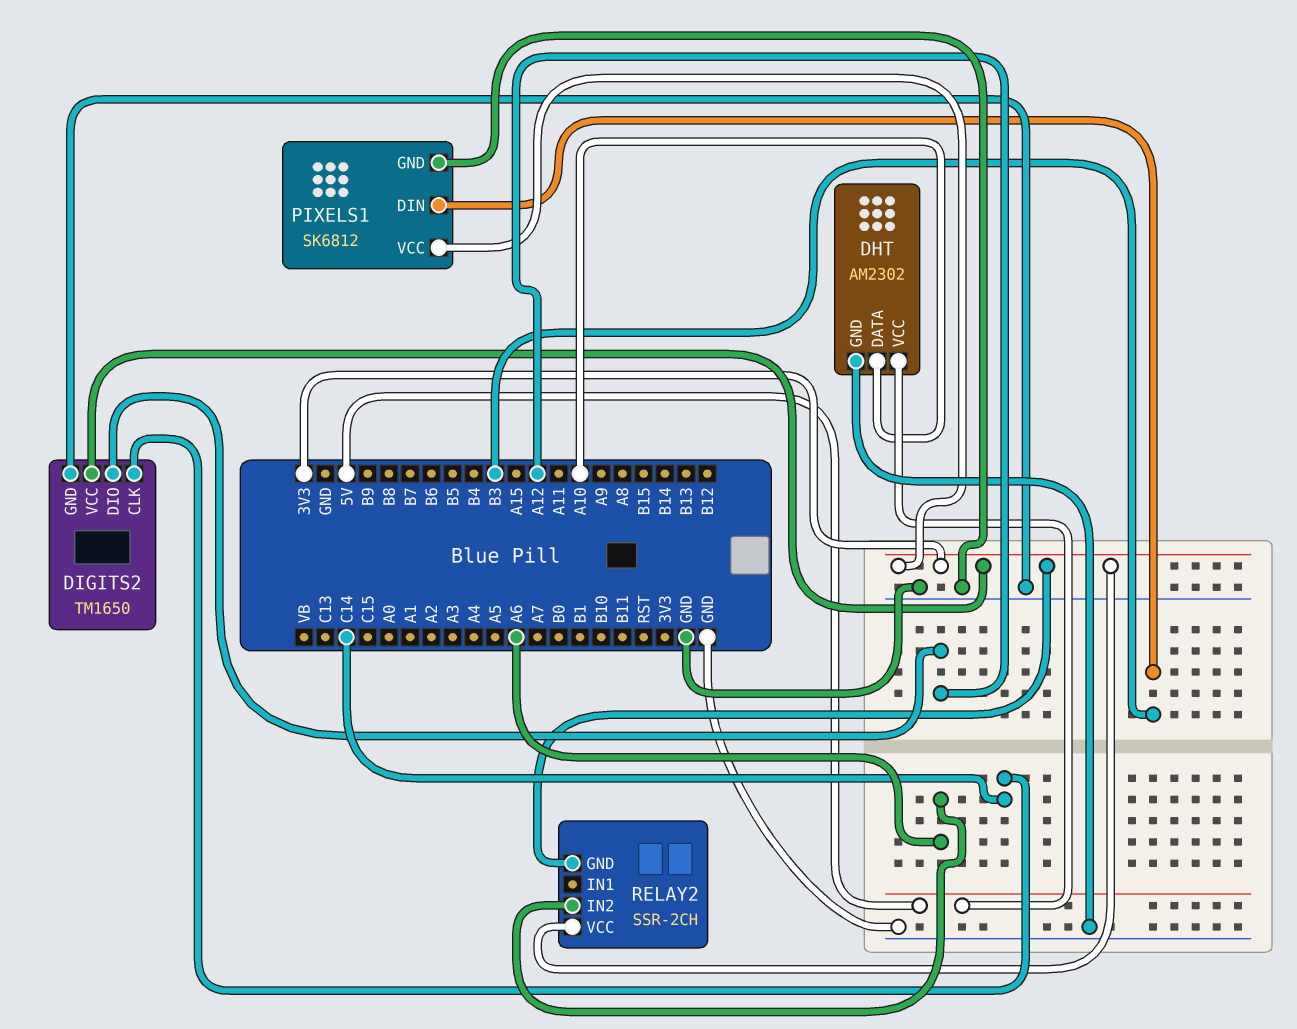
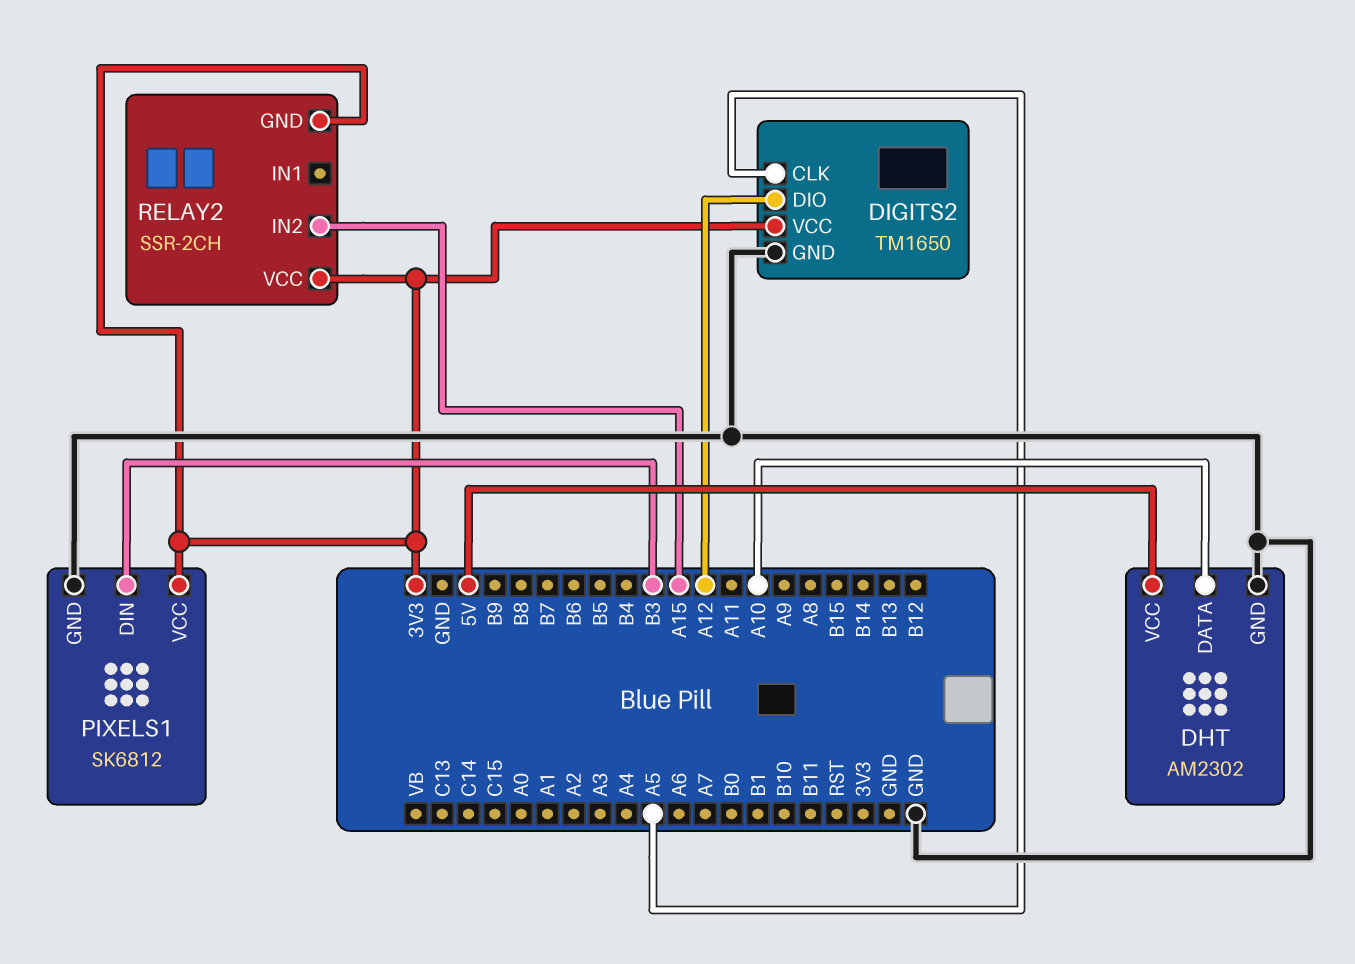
DIGITS2 pin CLK: C14 -> A5
RELAY2 pin IN2: A6 -> A15

